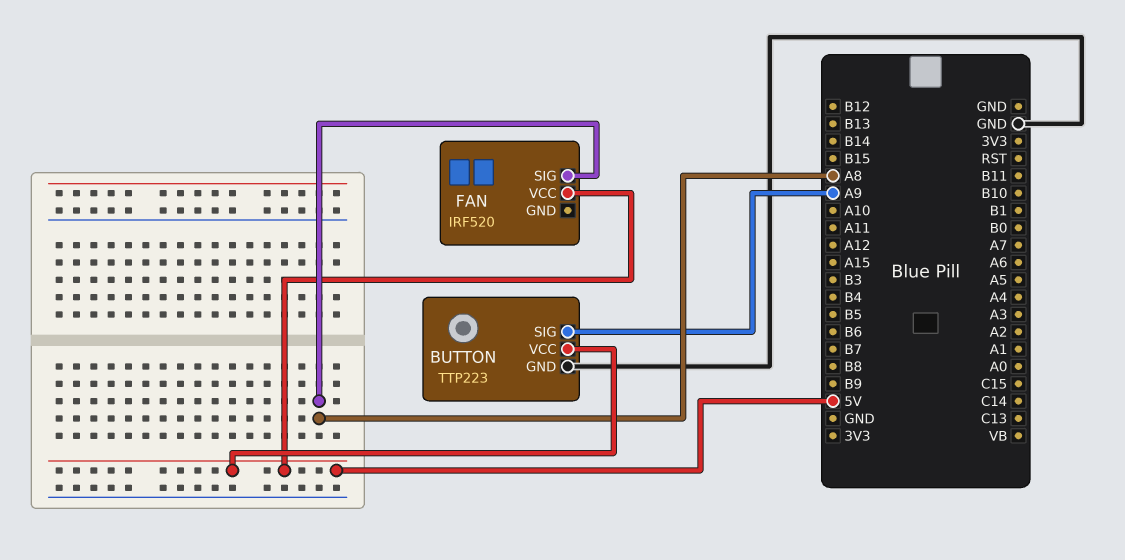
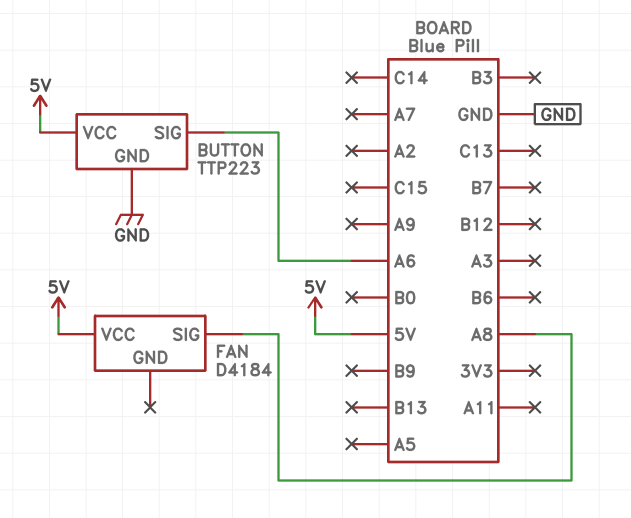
BUTTON pin SIG: A9 -> A6
FAN: IRF520 -> D4184

